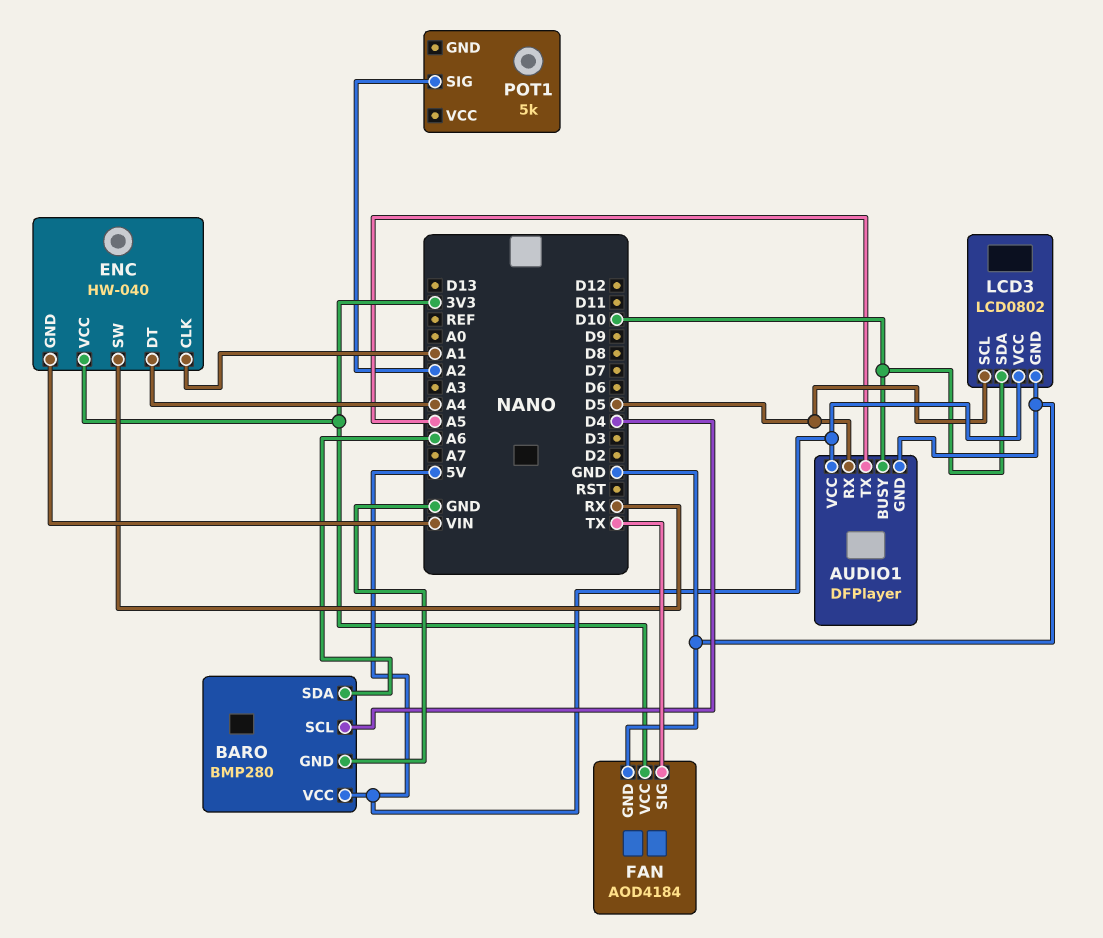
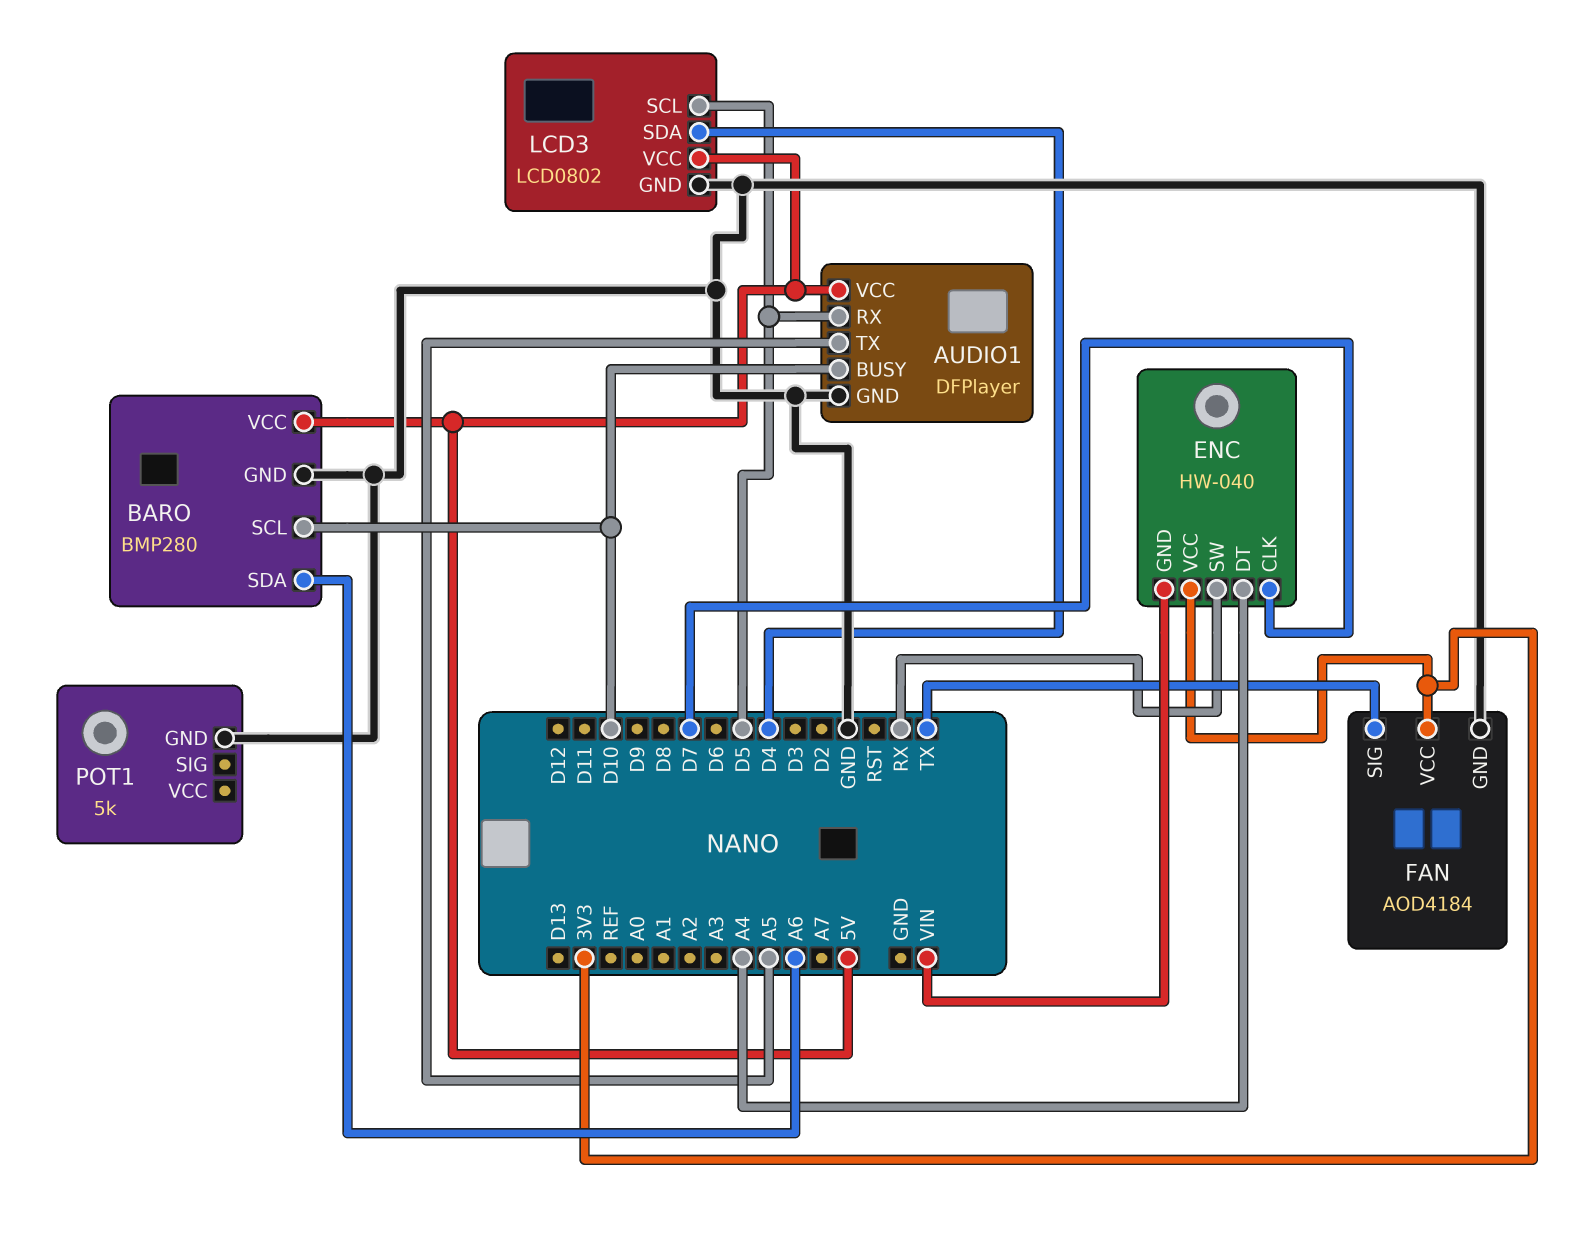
BARO pin SCL: D4 -> D10
ENC pin CLK: A1 -> D7
LCD3 pin SDA: D10 -> D4
POT1 pin GND: none -> GND
POT1 pin SIG: A2 -> none

